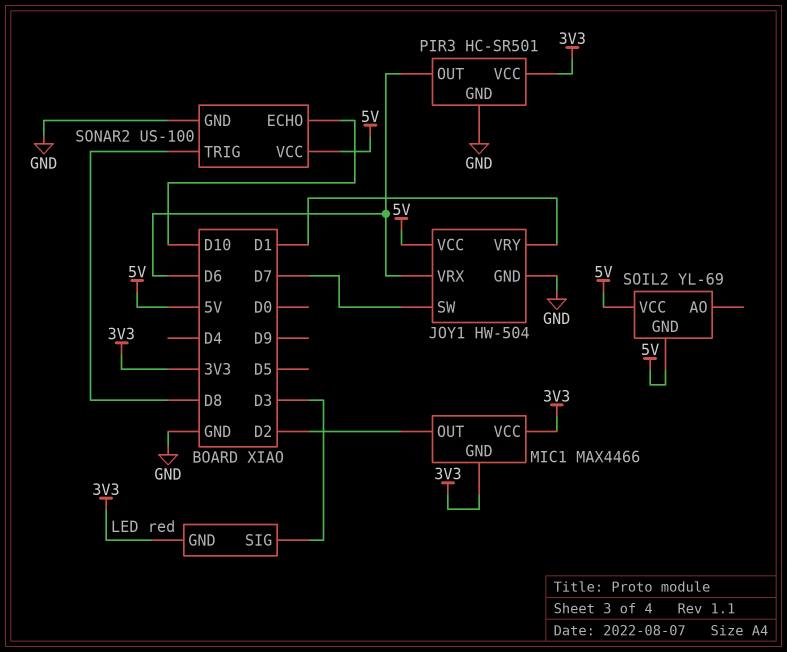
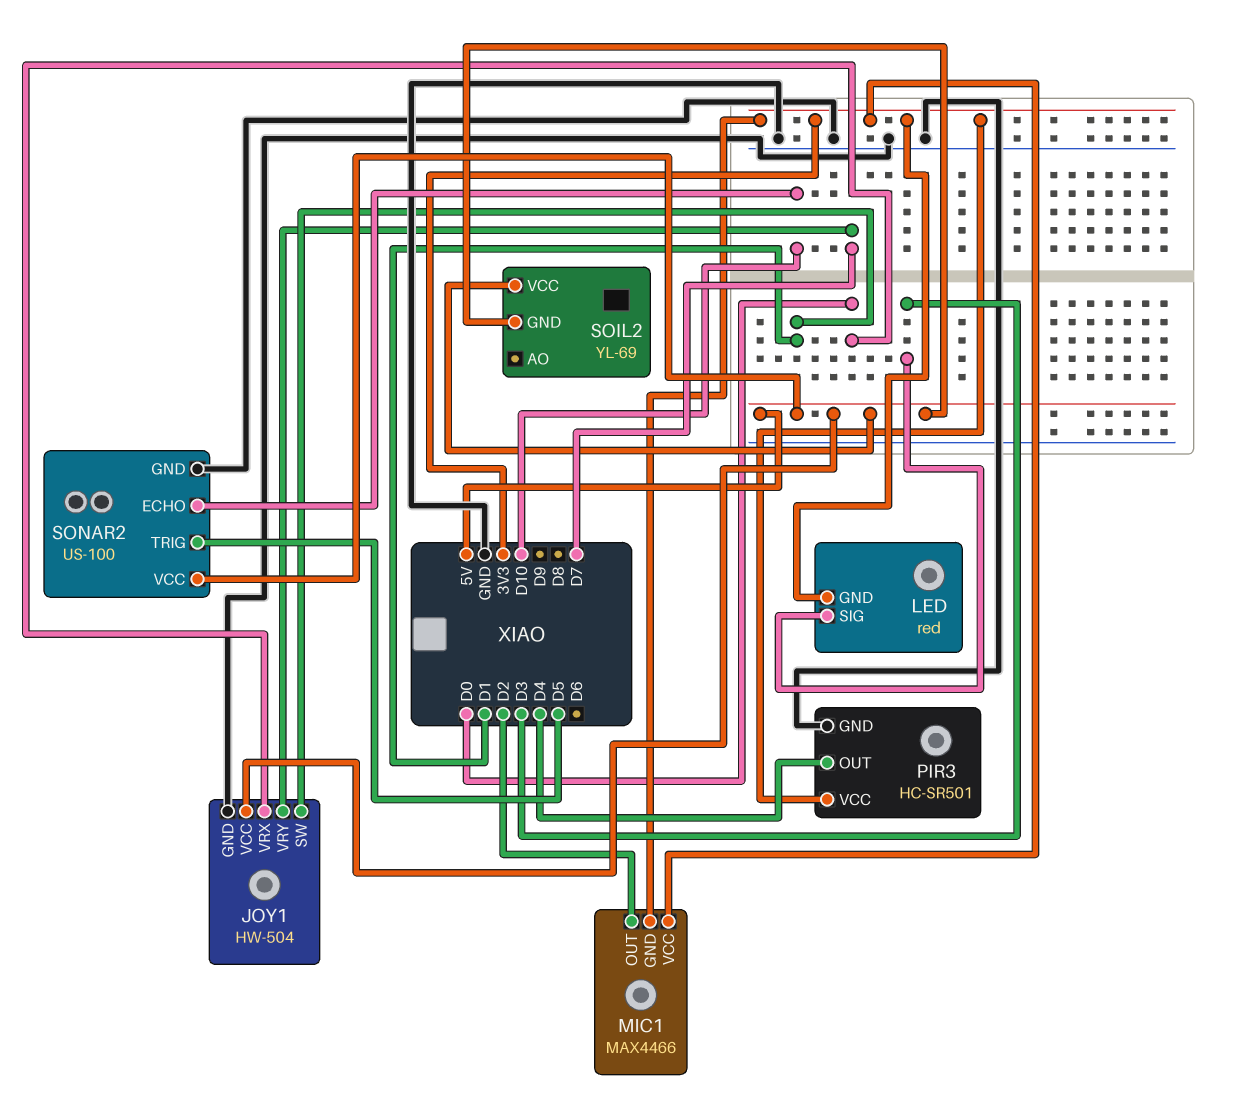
JOY1 pin SW: D7 -> D1
JOY1 pin VRX: D6 -> D0
JOY1 pin VRY: D1 -> D7
PIR3 pin OUT: D6 -> D4
SONAR2 pin TRIG: D8 -> D5

